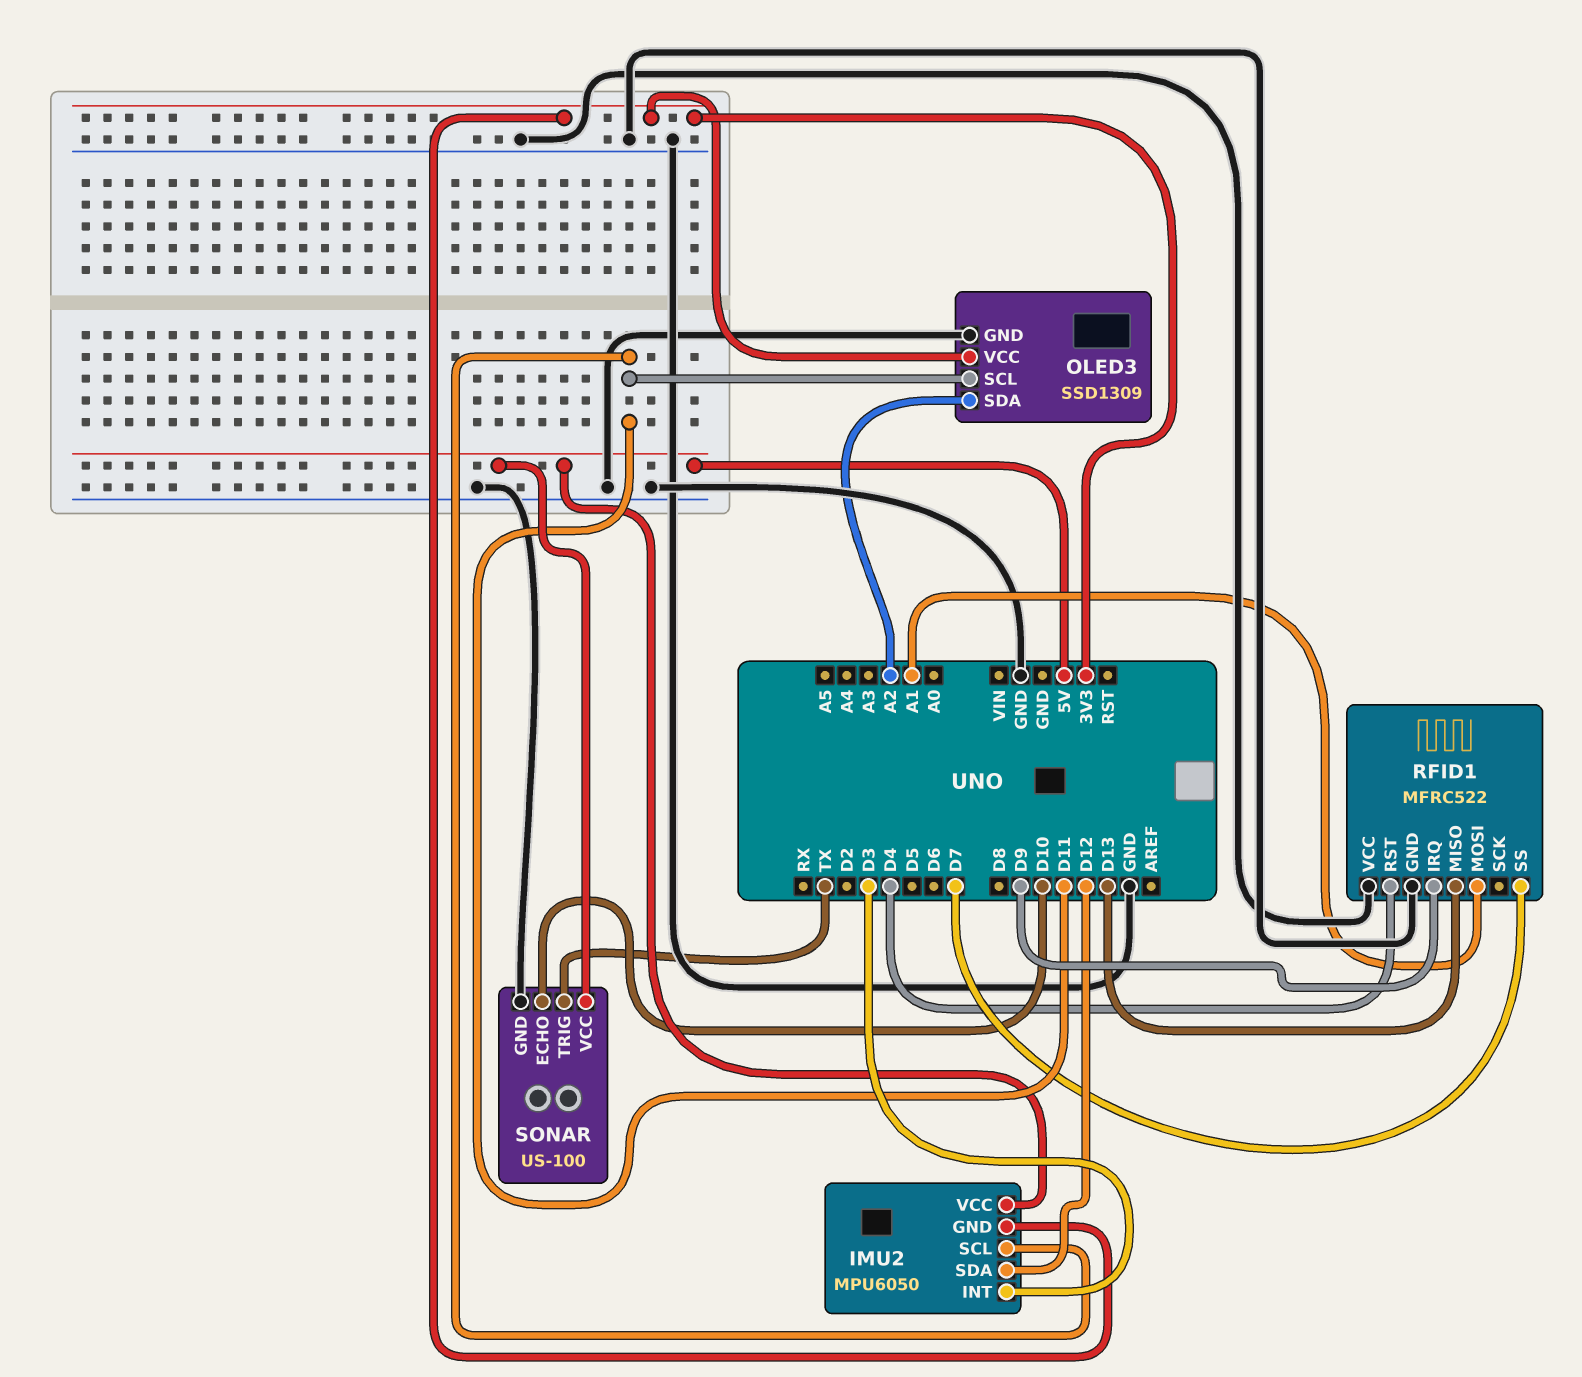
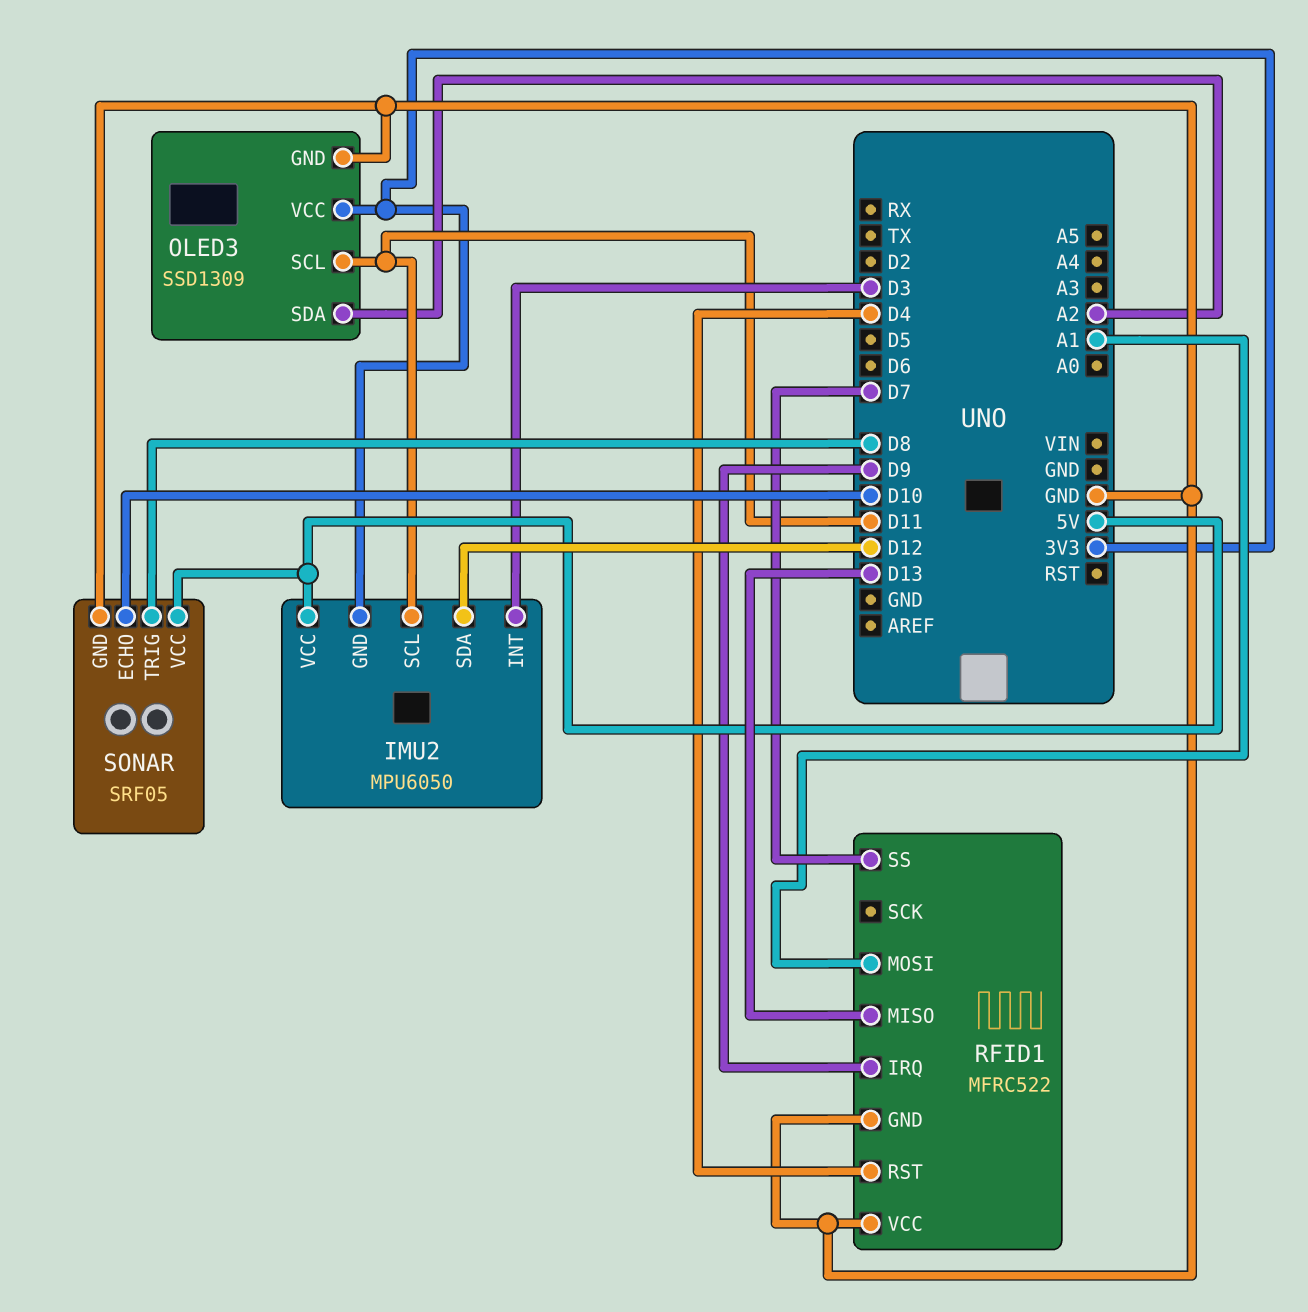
SONAR: US-100 -> SRF05
SONAR pin TRIG: TX -> D8

